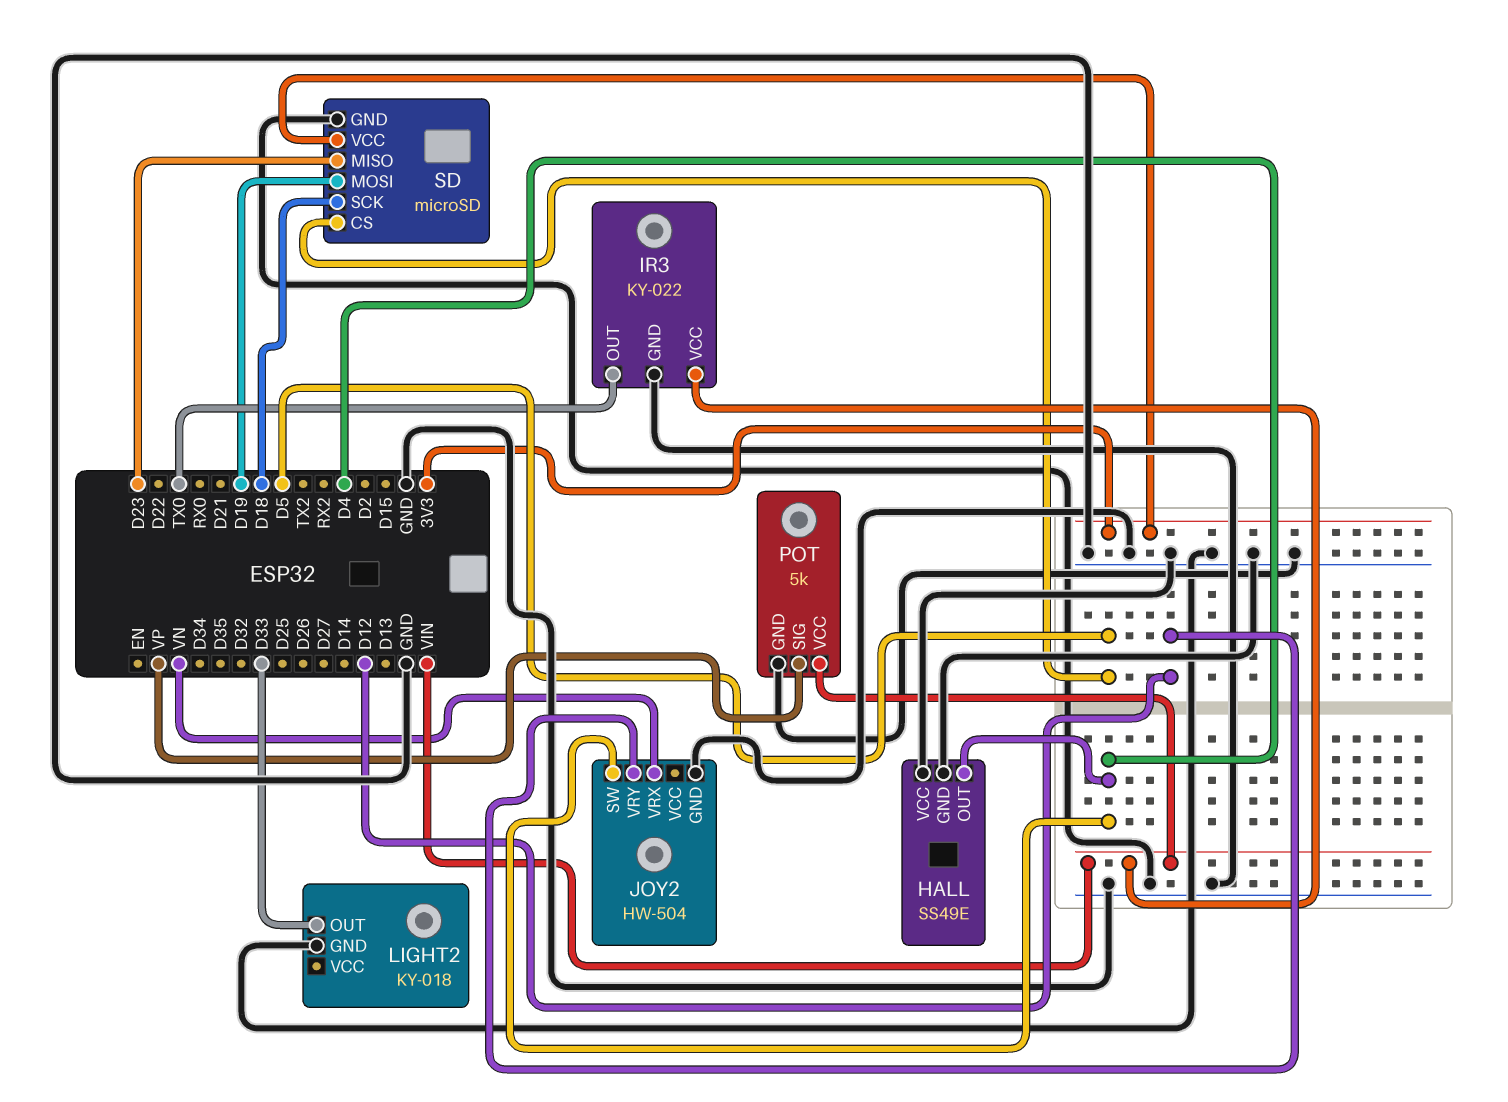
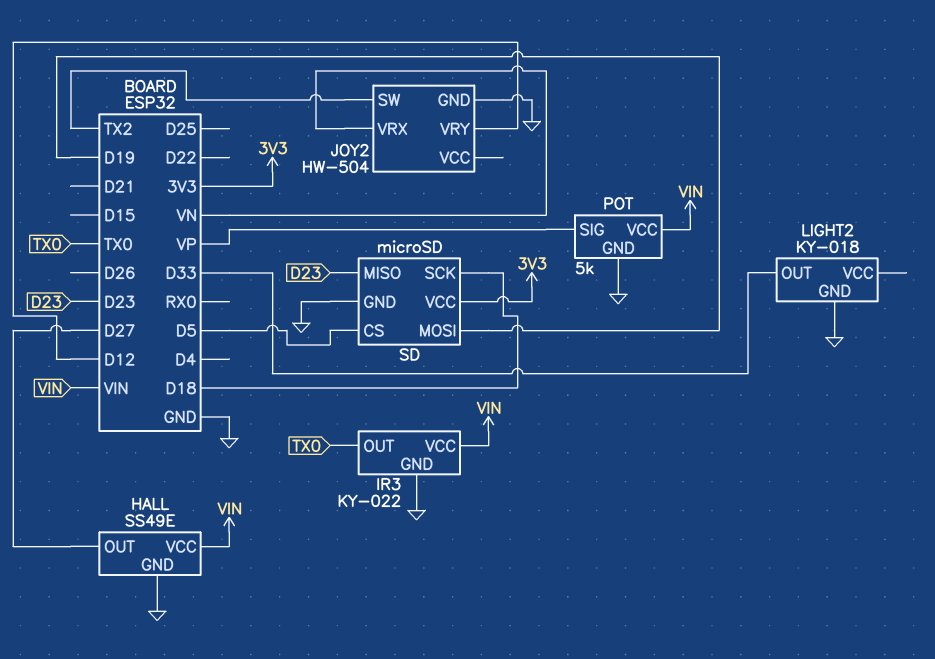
HALL pin OUT: D4 -> D27
HALL pin VCC: GND -> VIN
JOY2 pin SW: D4 -> TX2

